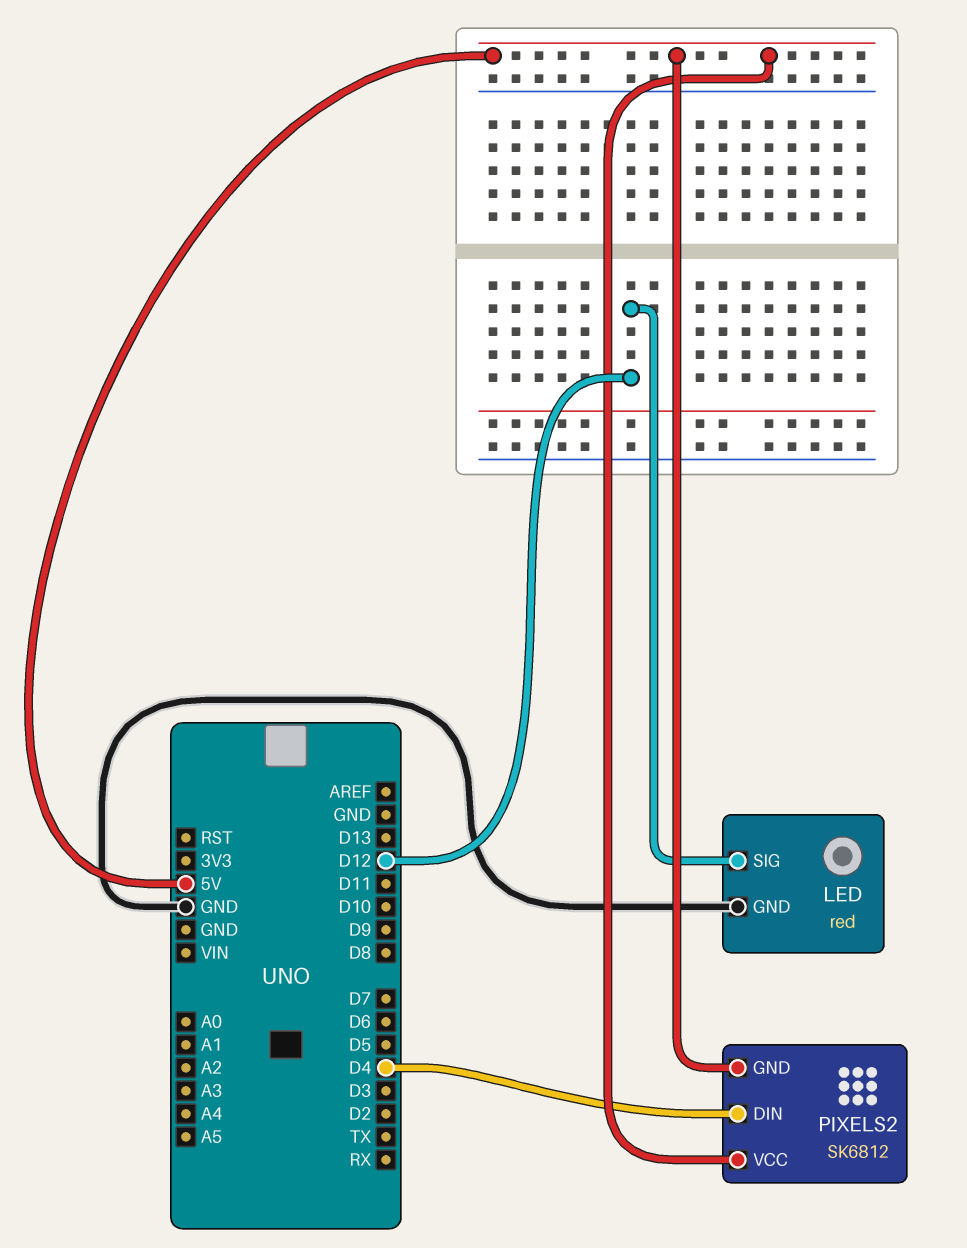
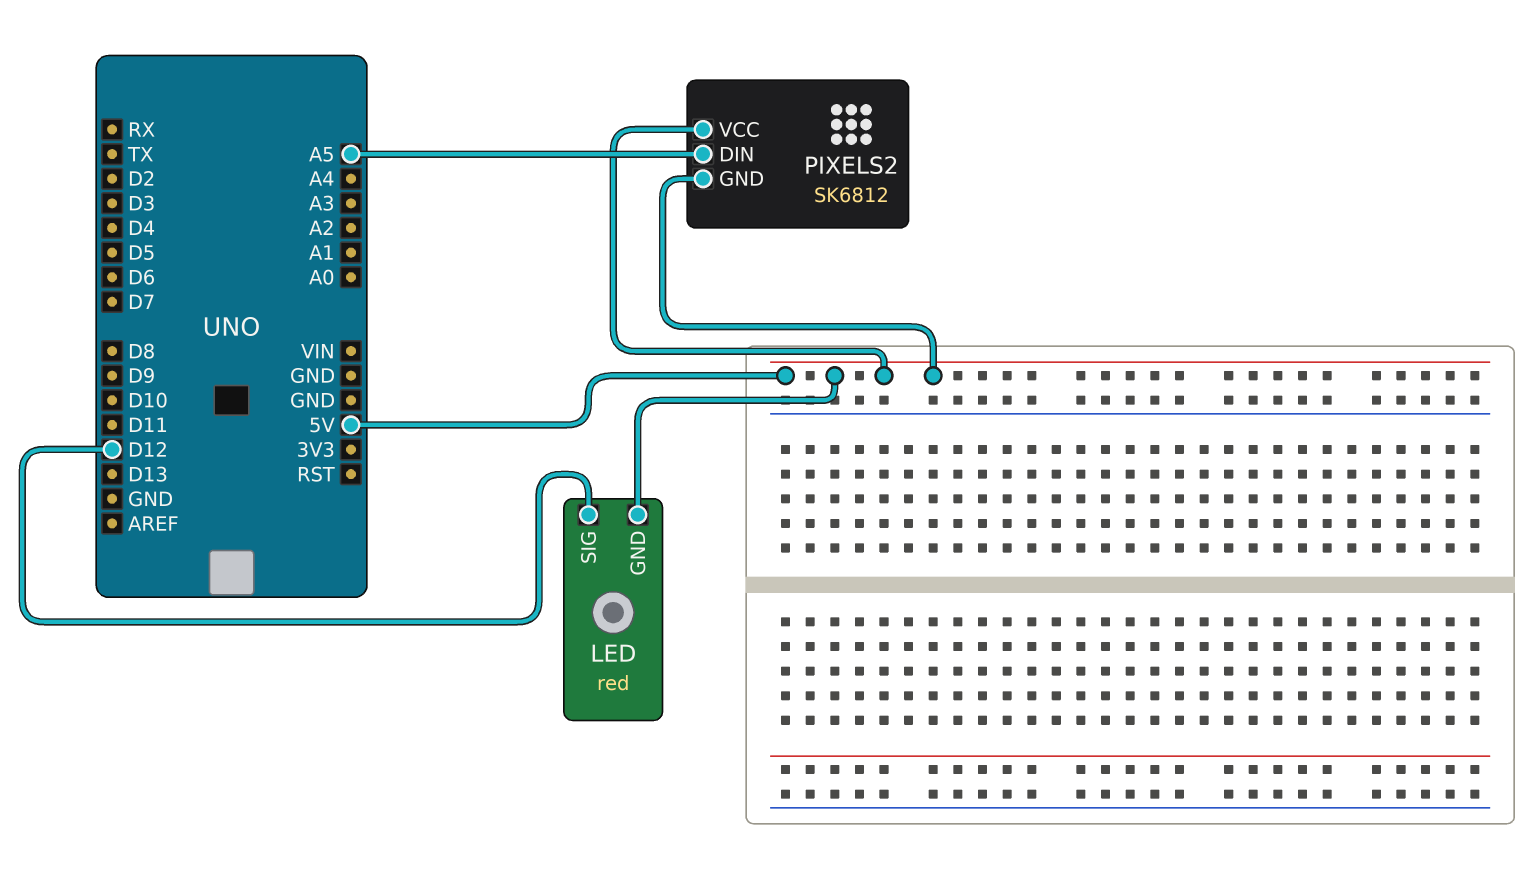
LED pin GND: GND -> 5V
PIXELS2 pin DIN: D4 -> A5

